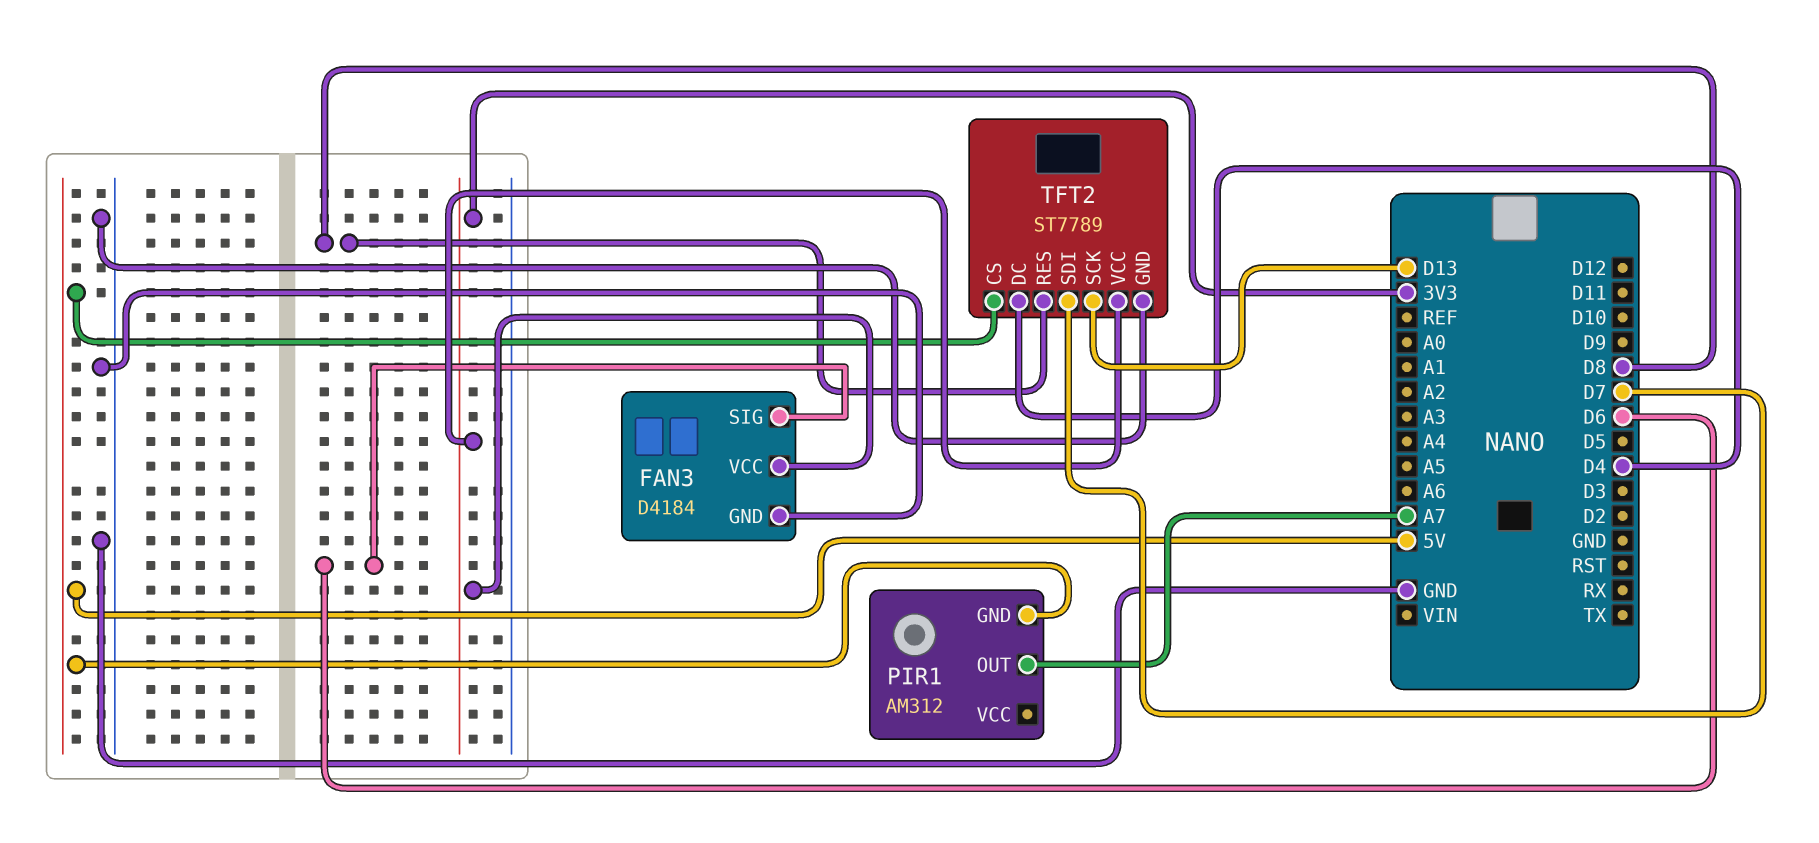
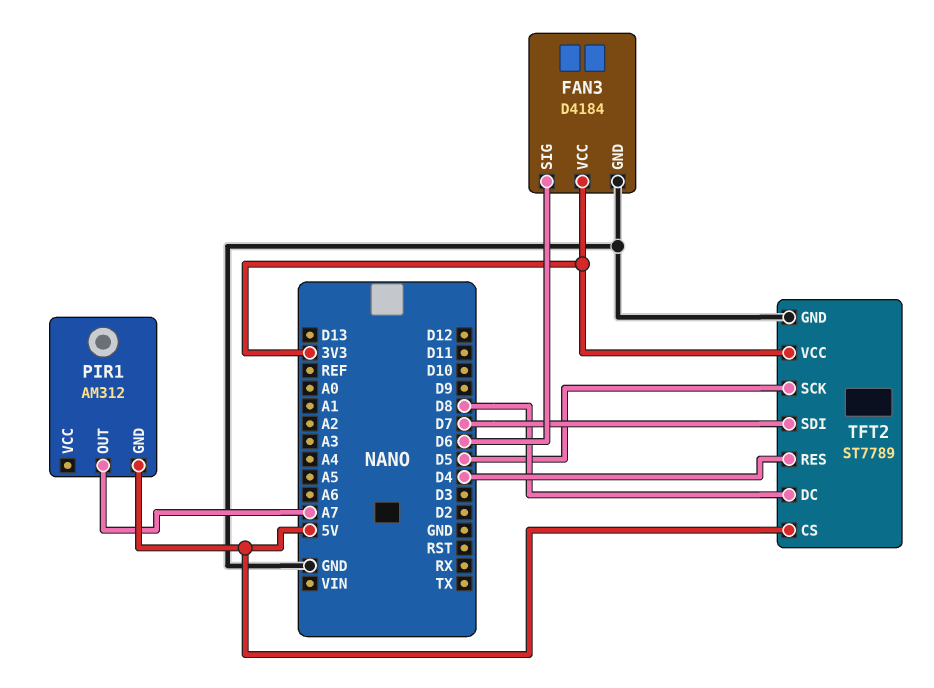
TFT2 pin DC: D4 -> D8
TFT2 pin RES: D8 -> D4
TFT2 pin SCK: D13 -> D5

